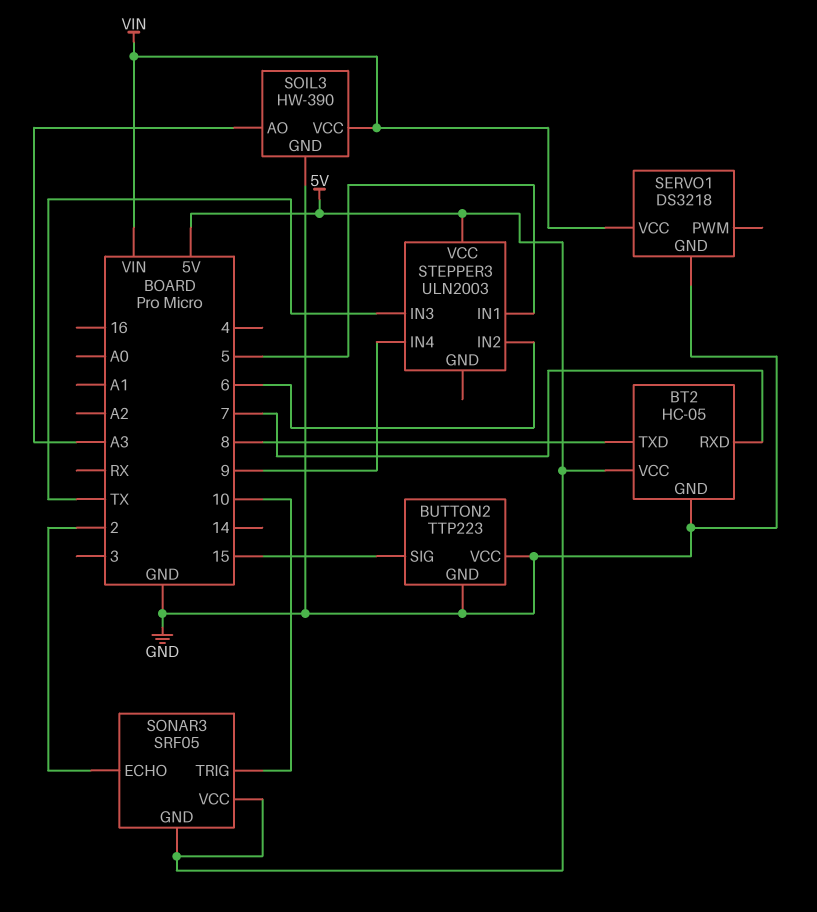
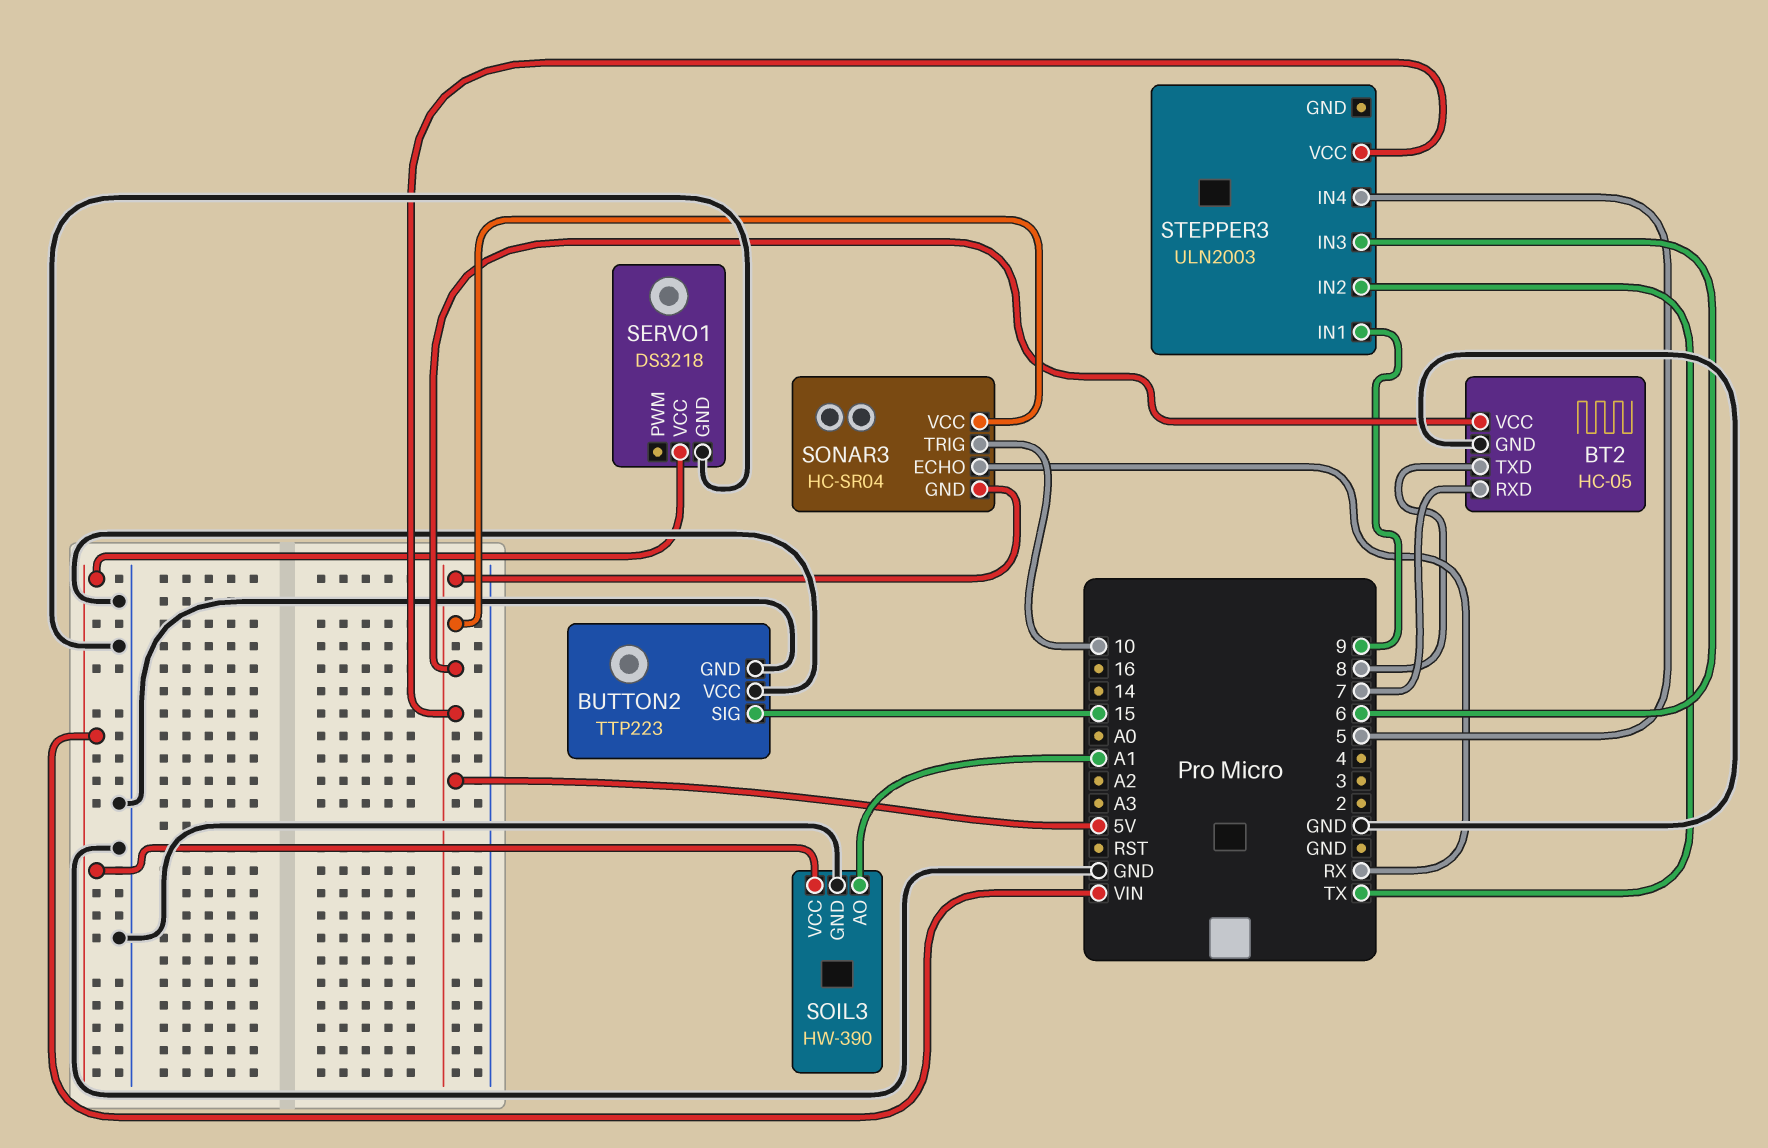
SOIL3 pin AO: A3 -> A1
SONAR3: SRF05 -> HC-SR04
SONAR3 pin ECHO: 2 -> RX
STEPPER3 pin IN1: 5 -> 9
STEPPER3 pin IN2: 6 -> TX
STEPPER3 pin IN3: TX -> 6
STEPPER3 pin IN4: 9 -> 5

